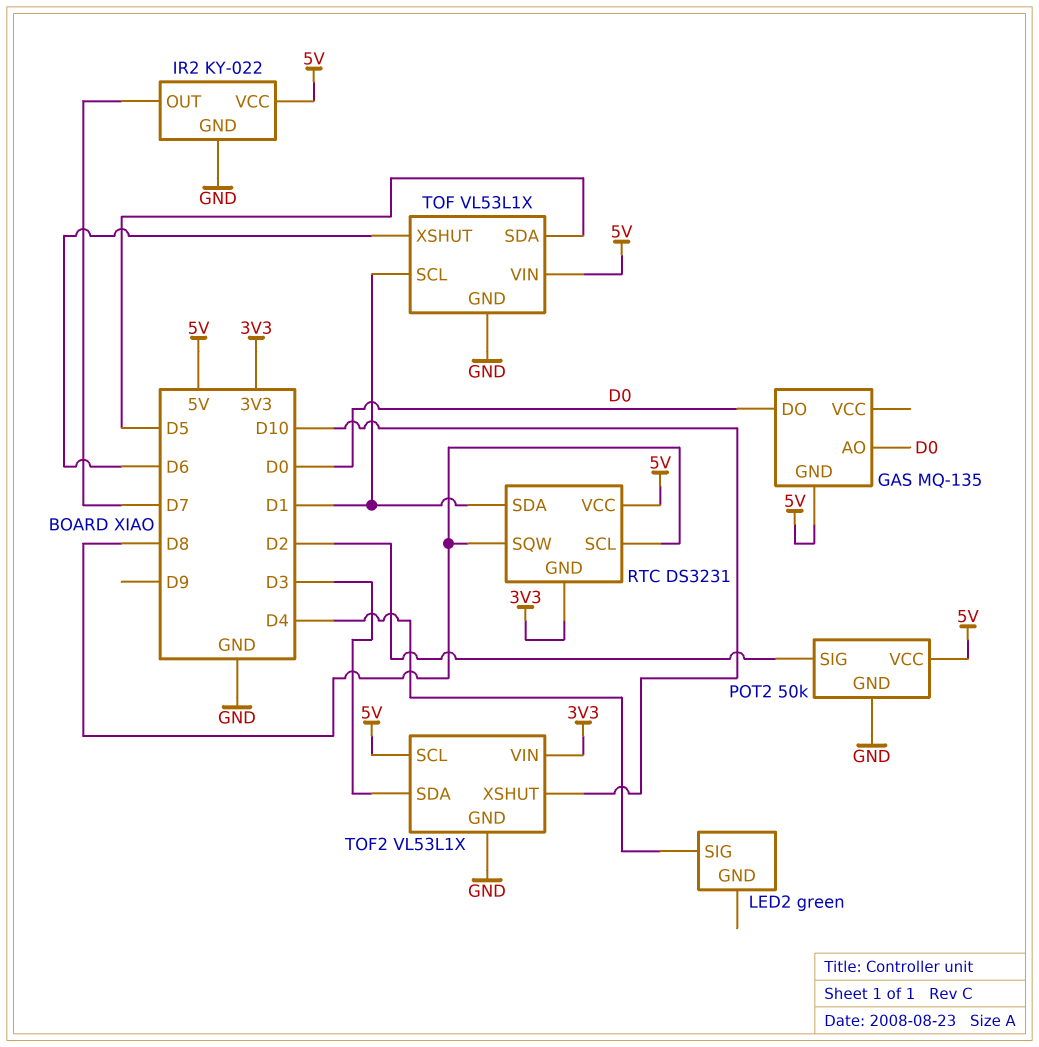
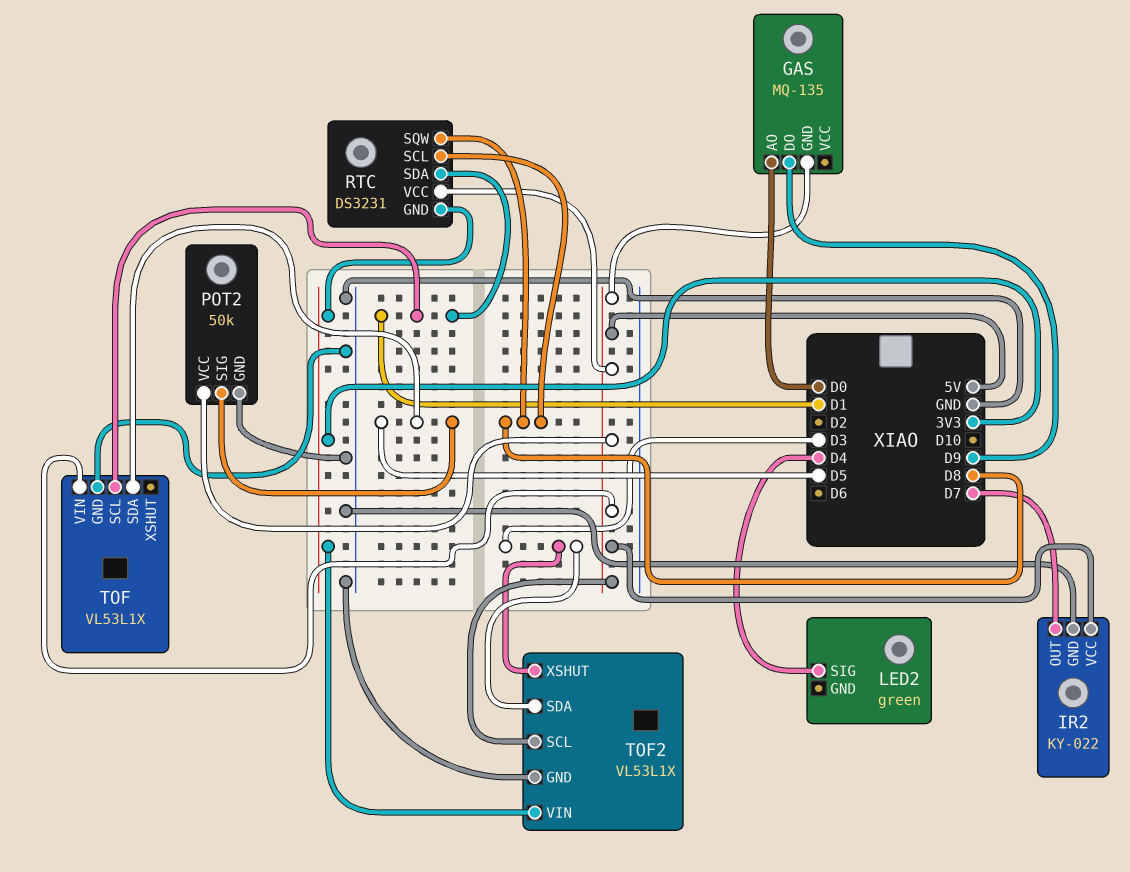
GAS pin DO: D0 -> D9
POT2 pin SIG: D2 -> D5
TOF pin XSHUT: D6 -> none
TOF2 pin XSHUT: D10 -> D3

